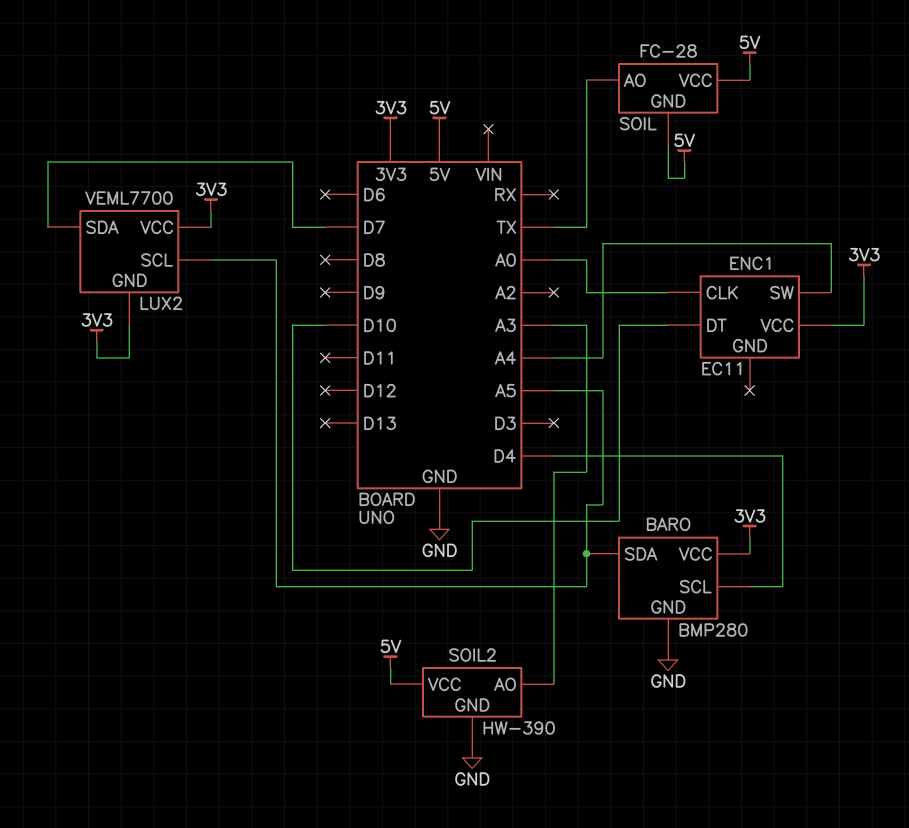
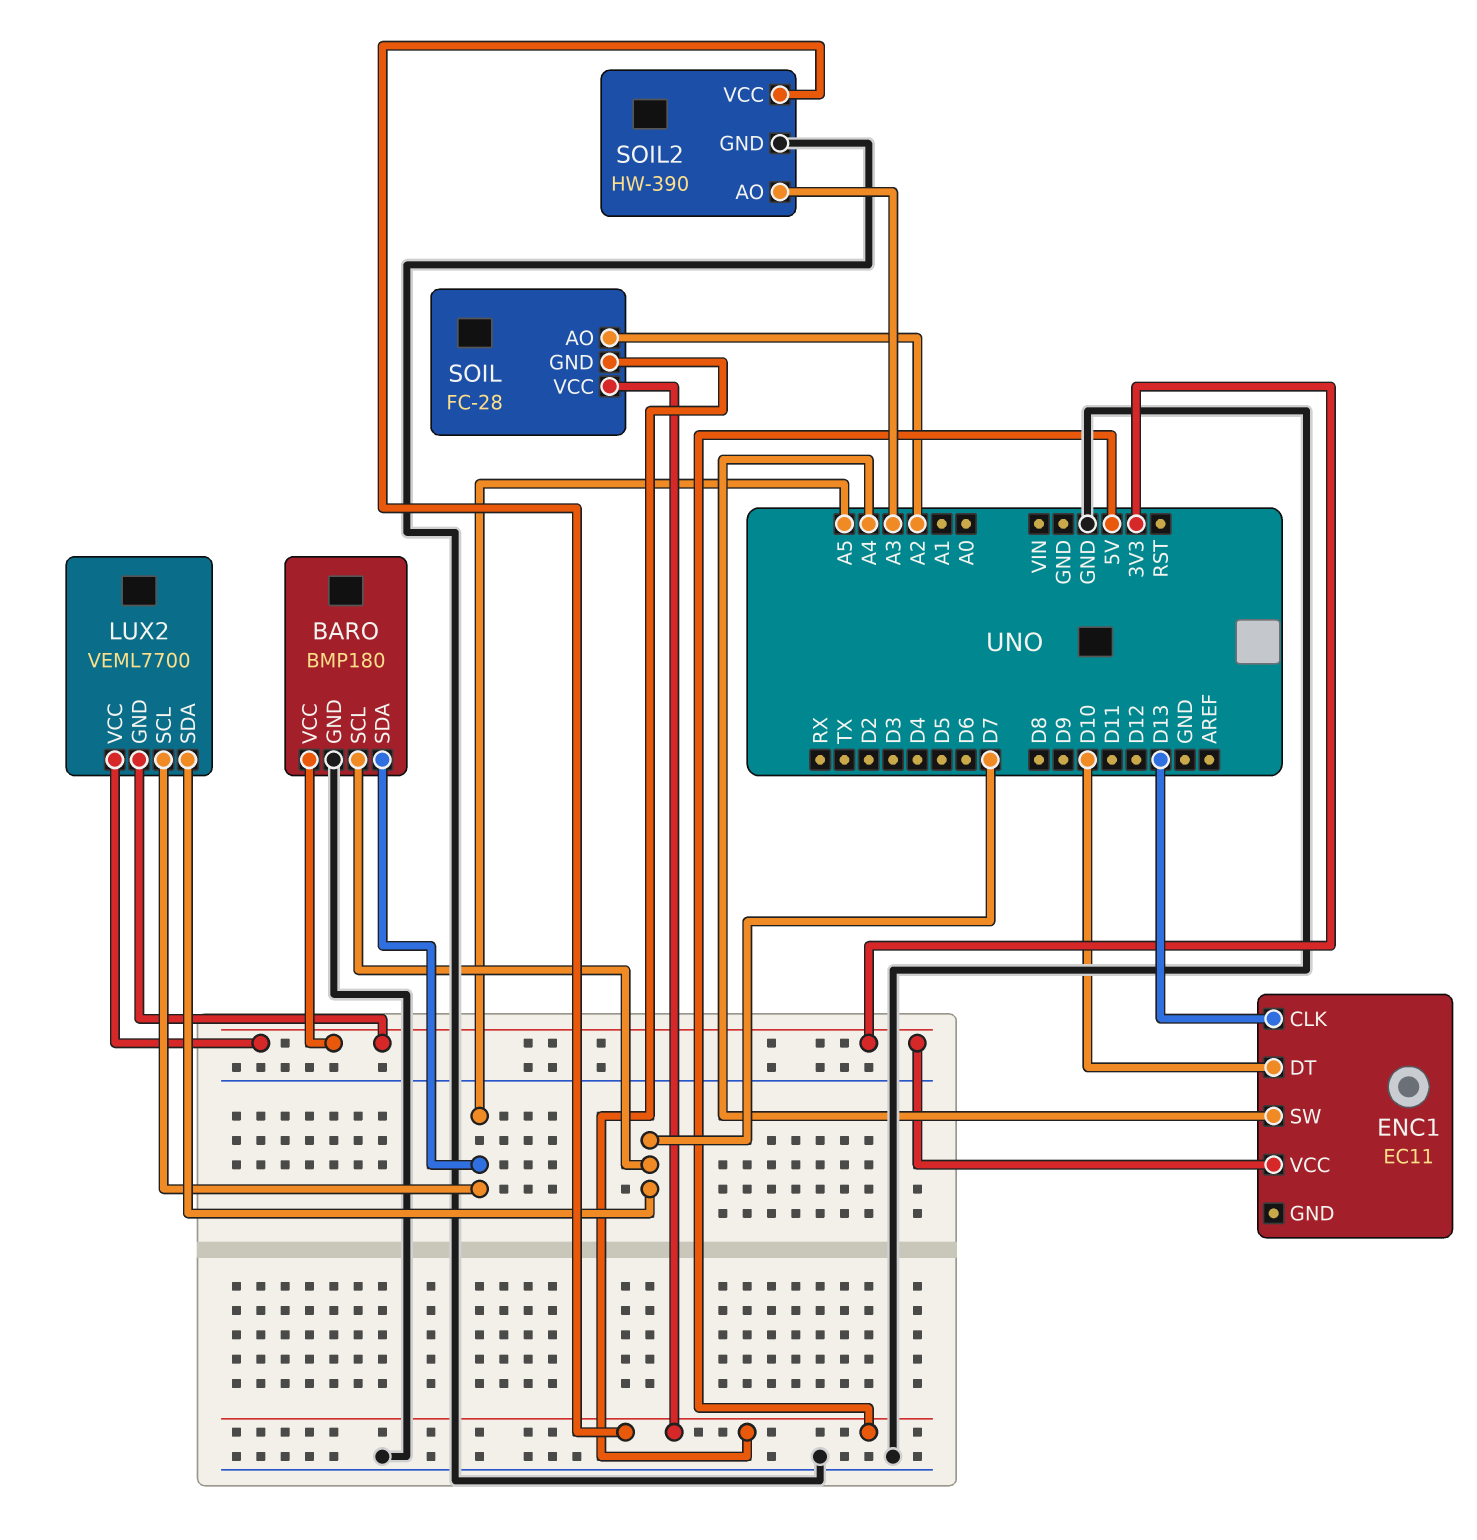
BARO: BMP280 -> BMP180
BARO pin SCL: D4 -> D7
ENC1 pin CLK: A0 -> D13
SOIL pin AO: TX -> A2

